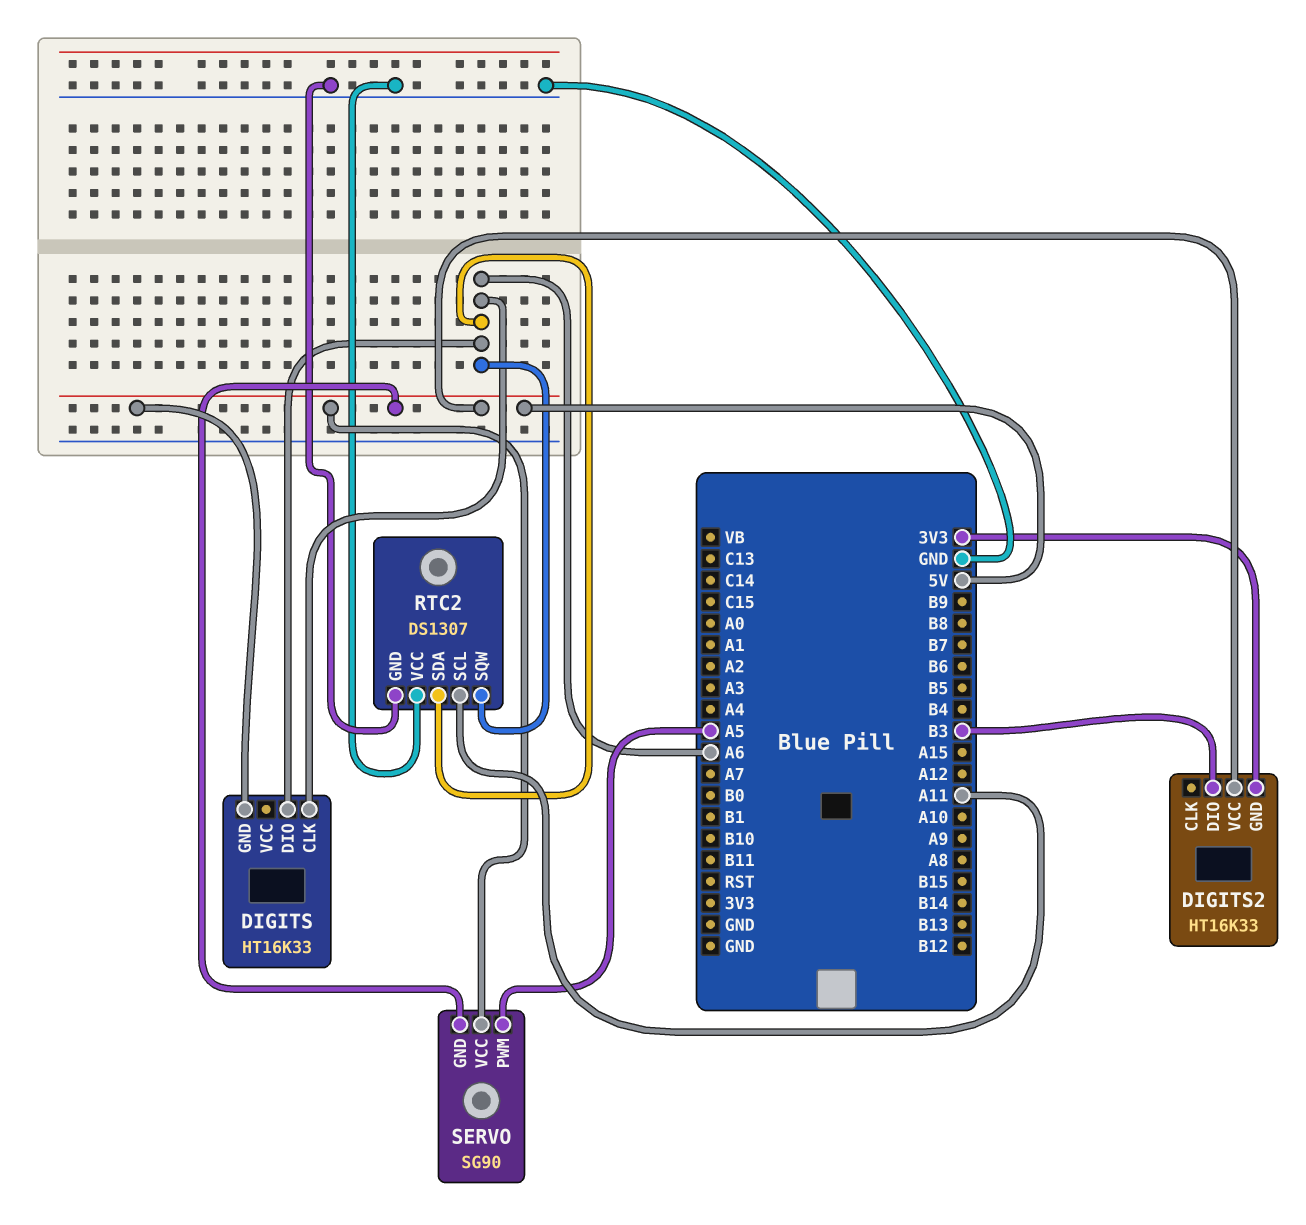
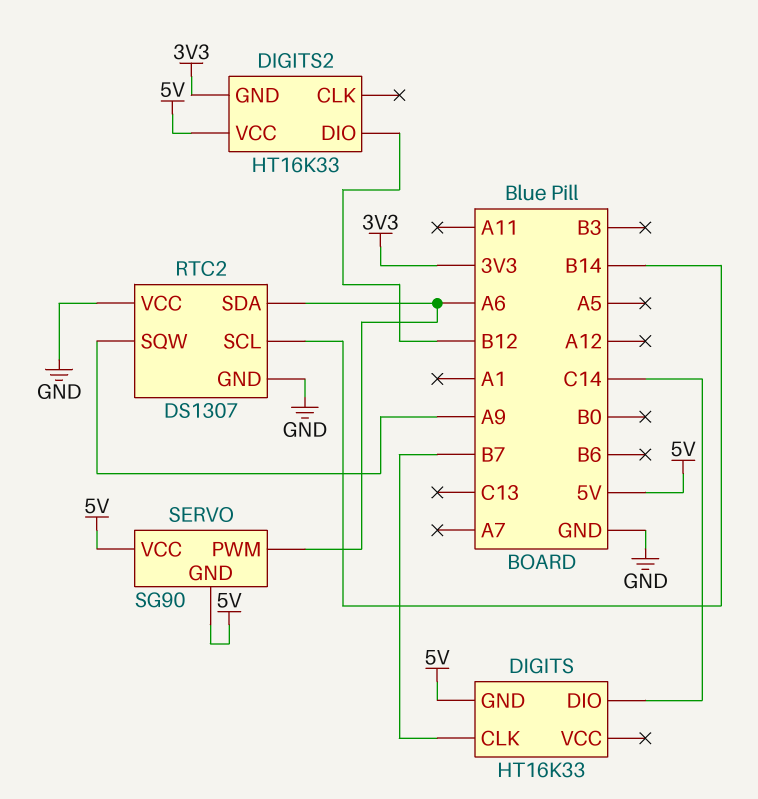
DIGITS pin CLK: A6 -> B7
DIGITS pin DIO: A6 -> C14
DIGITS2 pin DIO: B3 -> B12
RTC2 pin SCL: A11 -> B14
RTC2 pin SQW: A6 -> A9
SERVO pin PWM: A5 -> A6

